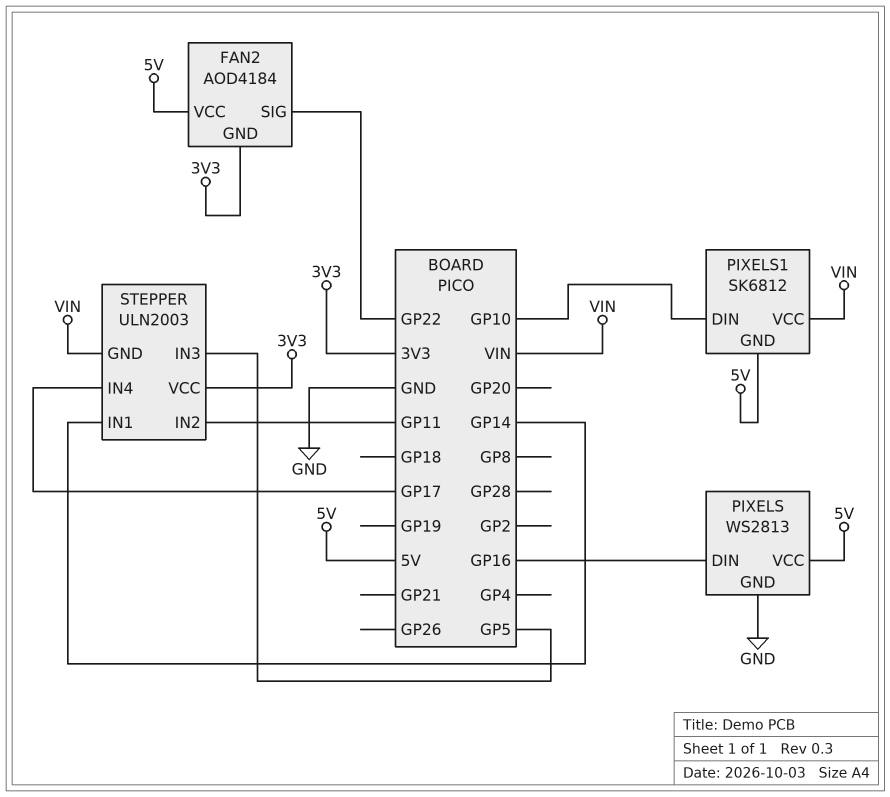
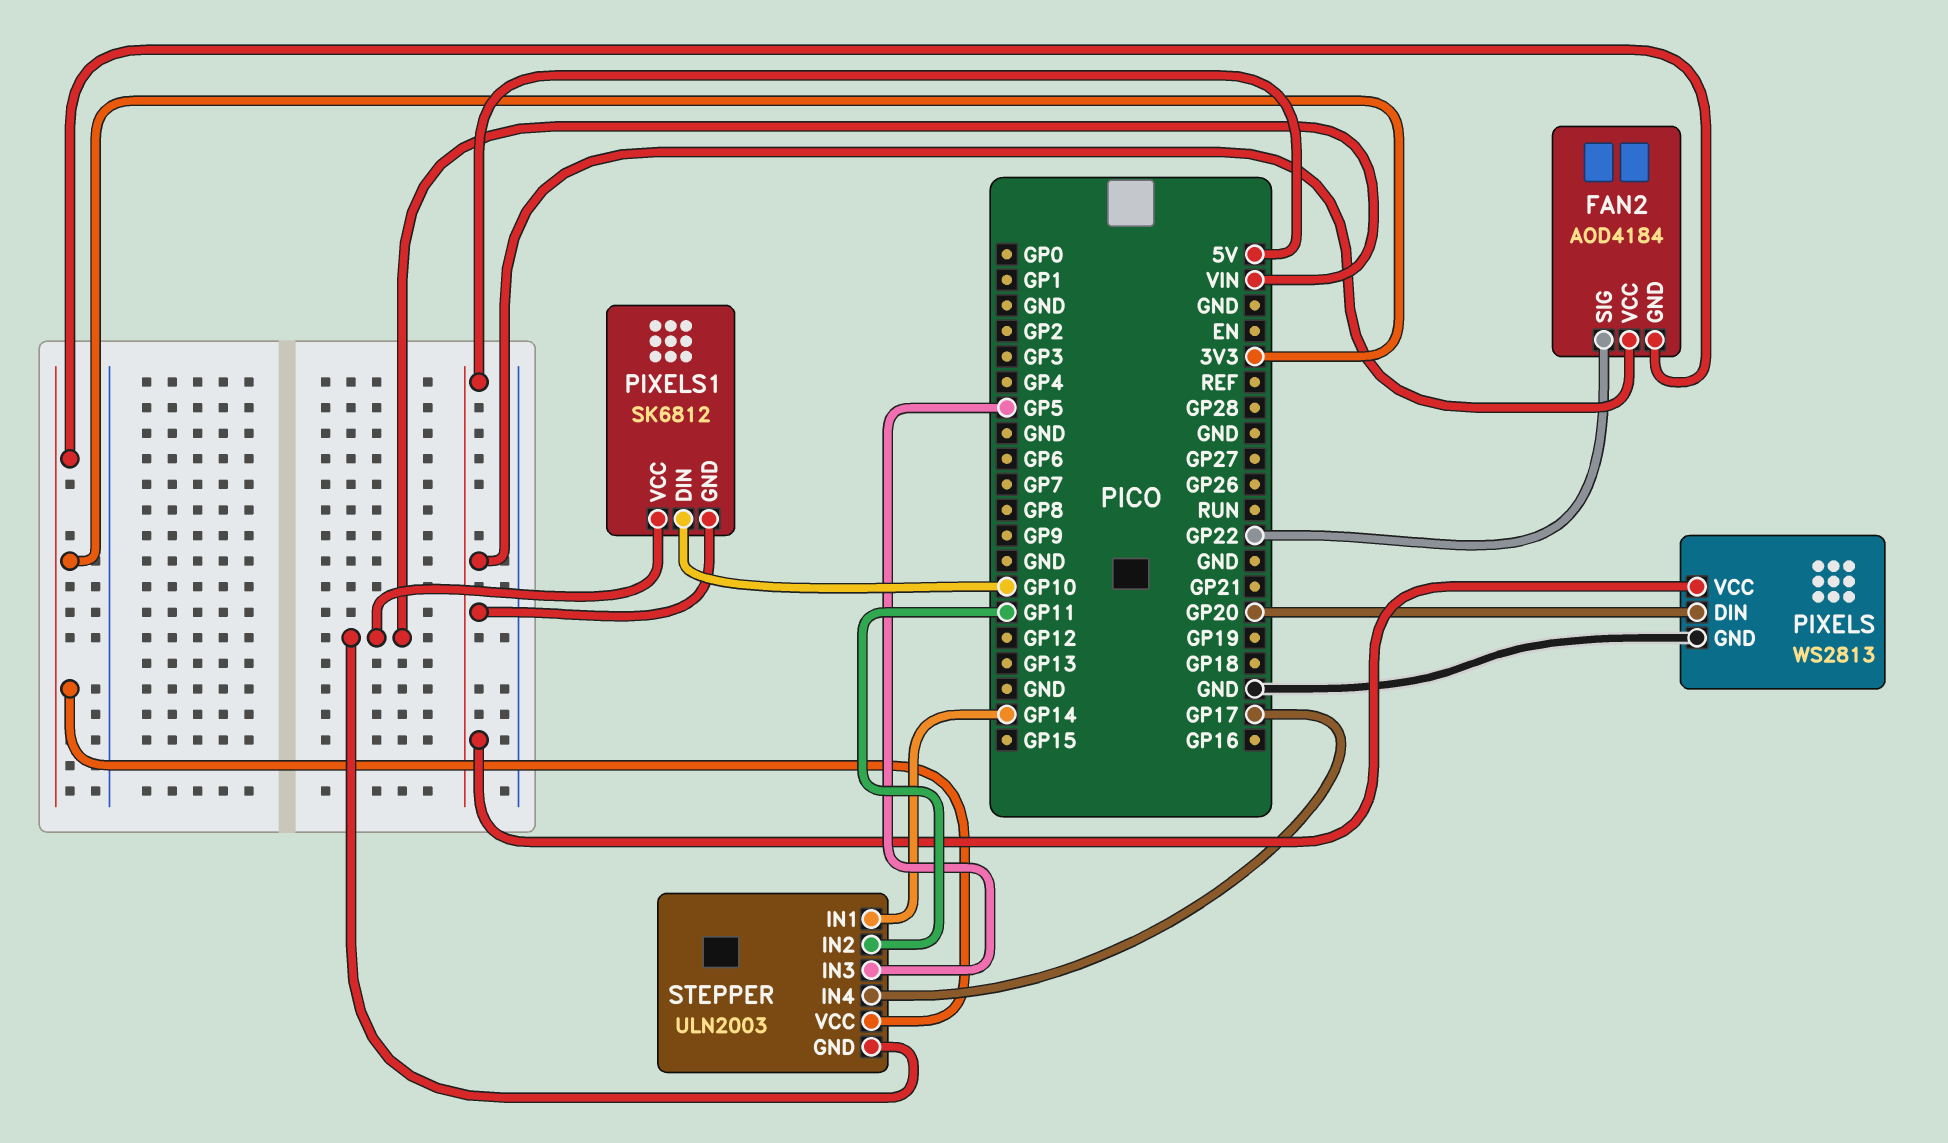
PIXELS pin DIN: GP16 -> GP20

